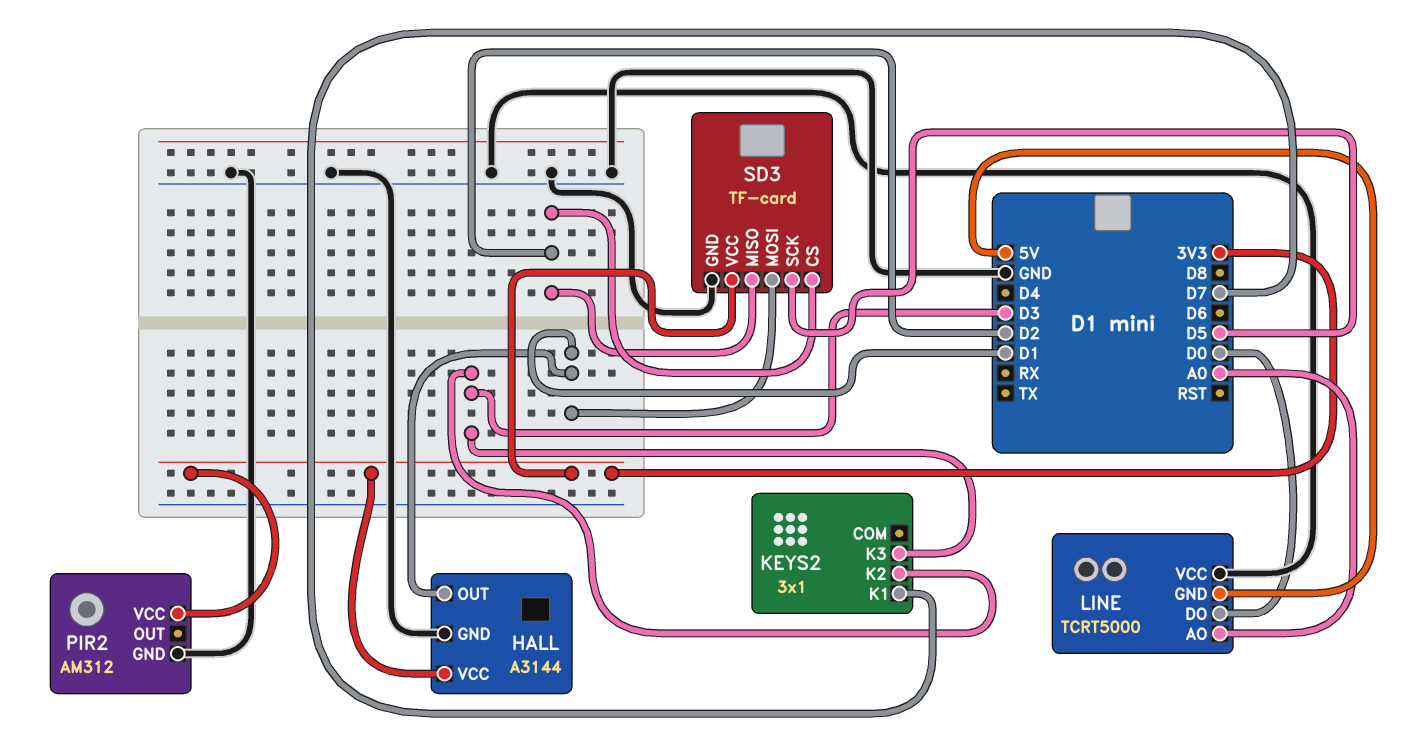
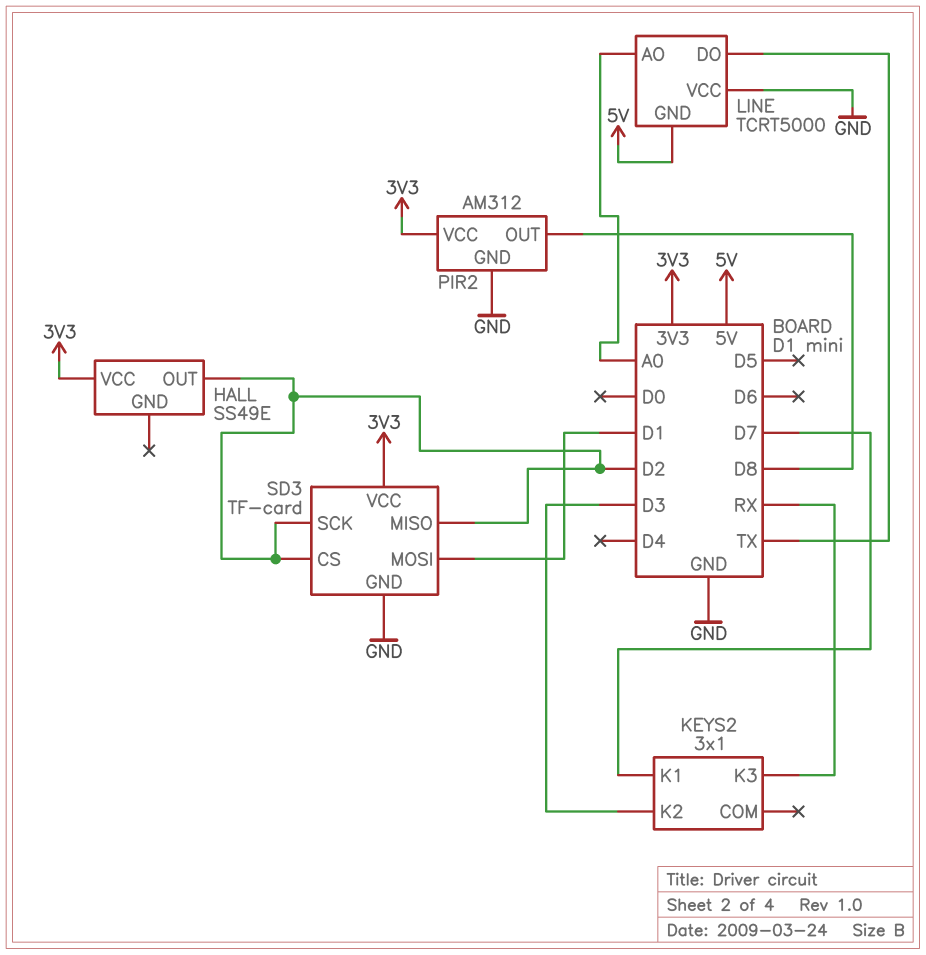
HALL: A3144 -> SS49E
HALL pin GND: GND -> none
HALL pin OUT: D1 -> D2
KEYS2 pin K3: D3 -> RX
LINE pin DO: D0 -> TX
PIR2 pin OUT: none -> D8
SD3 pin SCK: D5 -> D2

